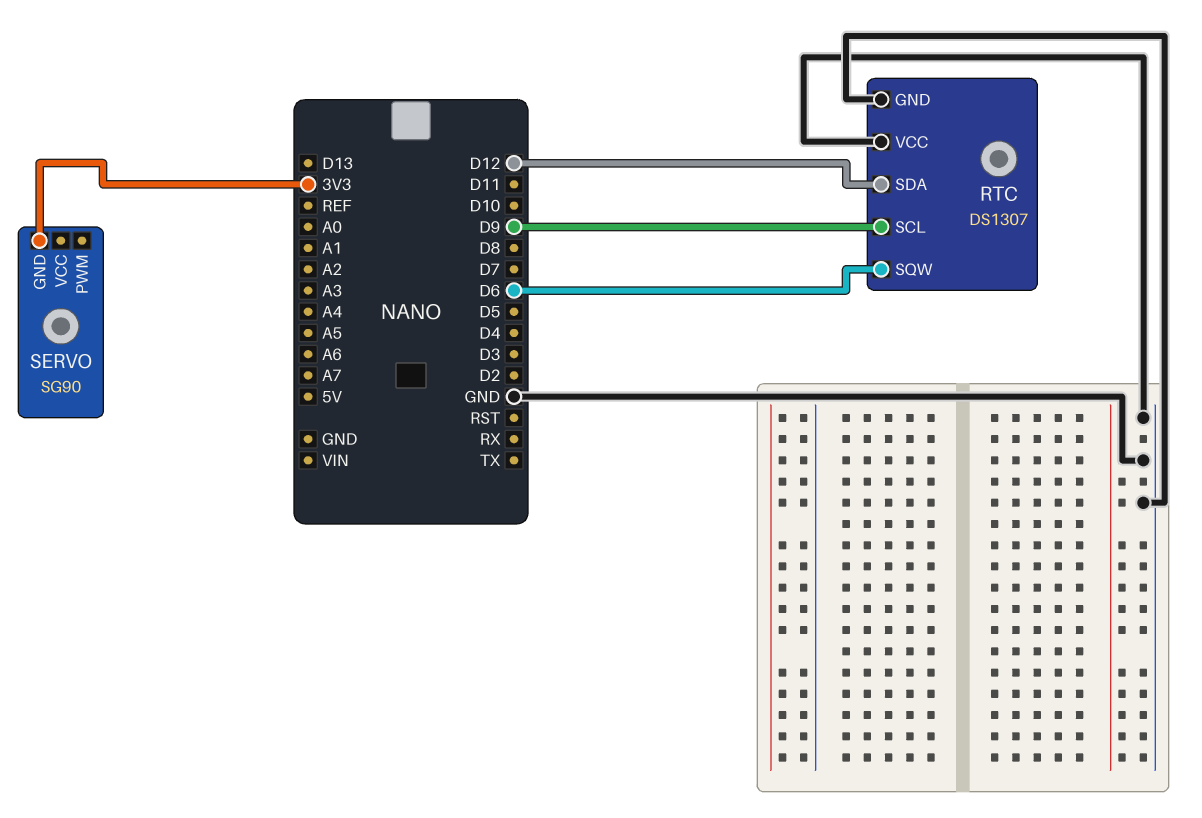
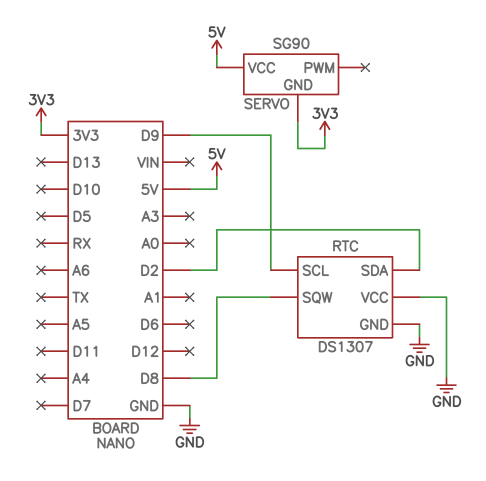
RTC pin SDA: D12 -> D2
RTC pin SQW: D6 -> D8
SERVO pin VCC: none -> 5V

